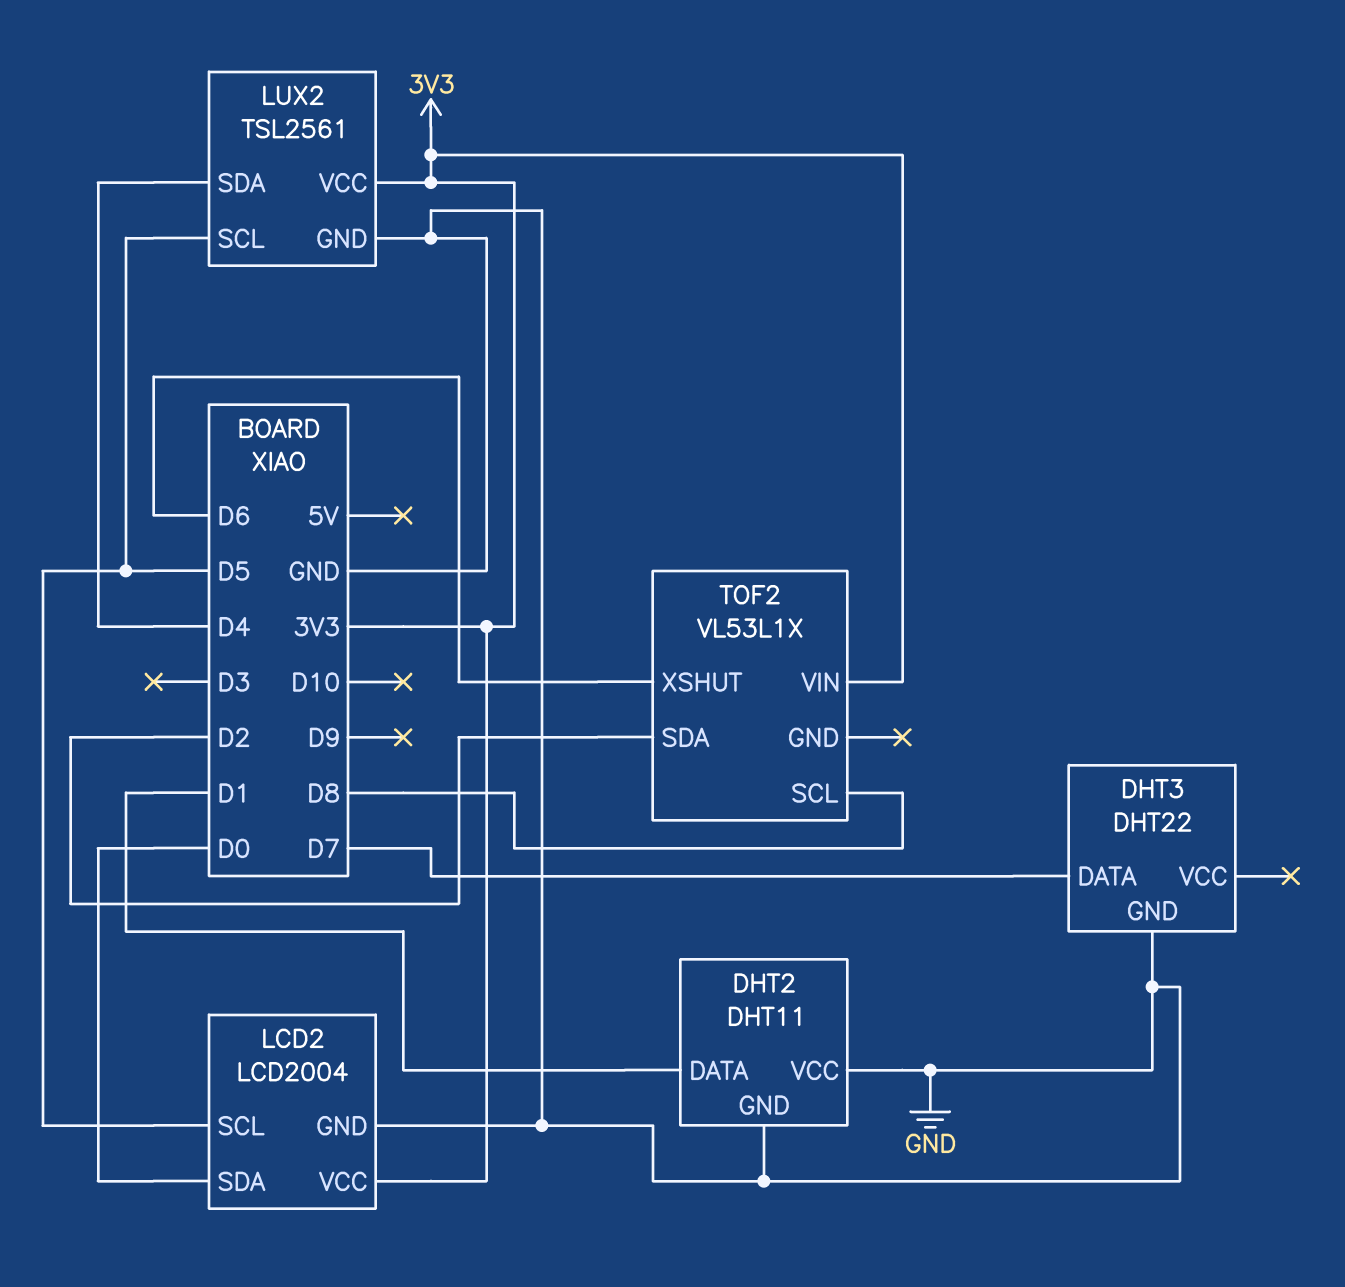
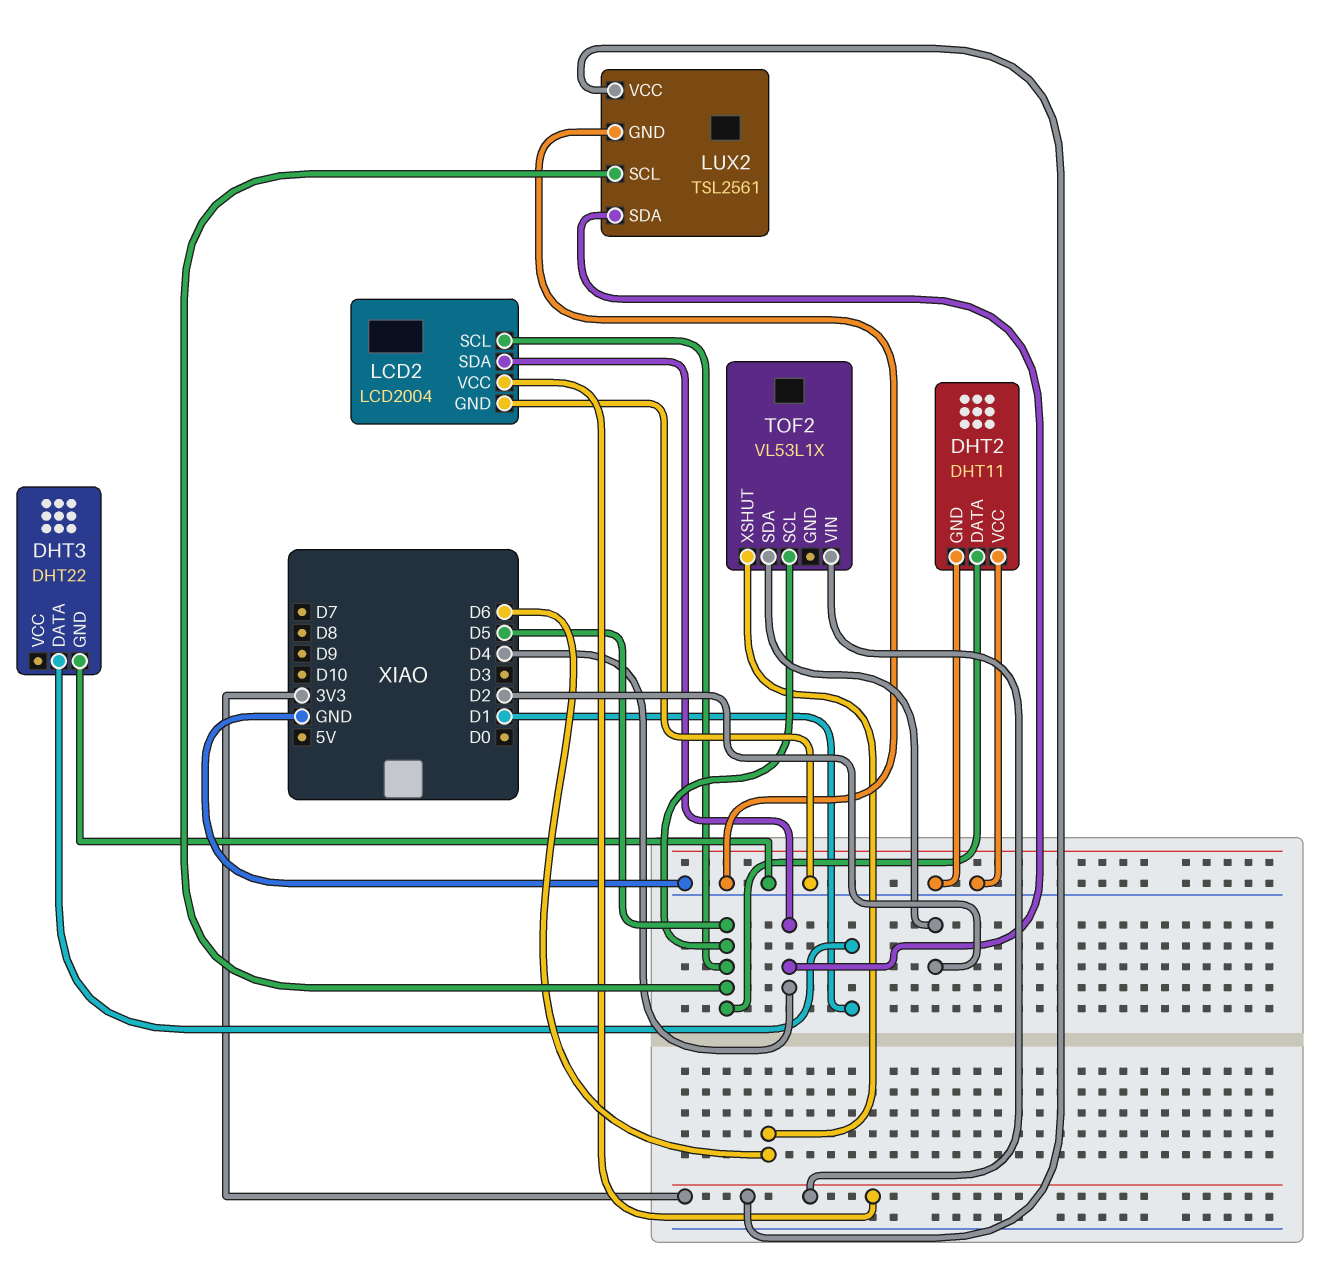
DHT2 pin DATA: D1 -> D5
DHT3 pin DATA: D7 -> D1
LCD2 pin SDA: D0 -> D4
TOF2 pin SCL: D8 -> D5

